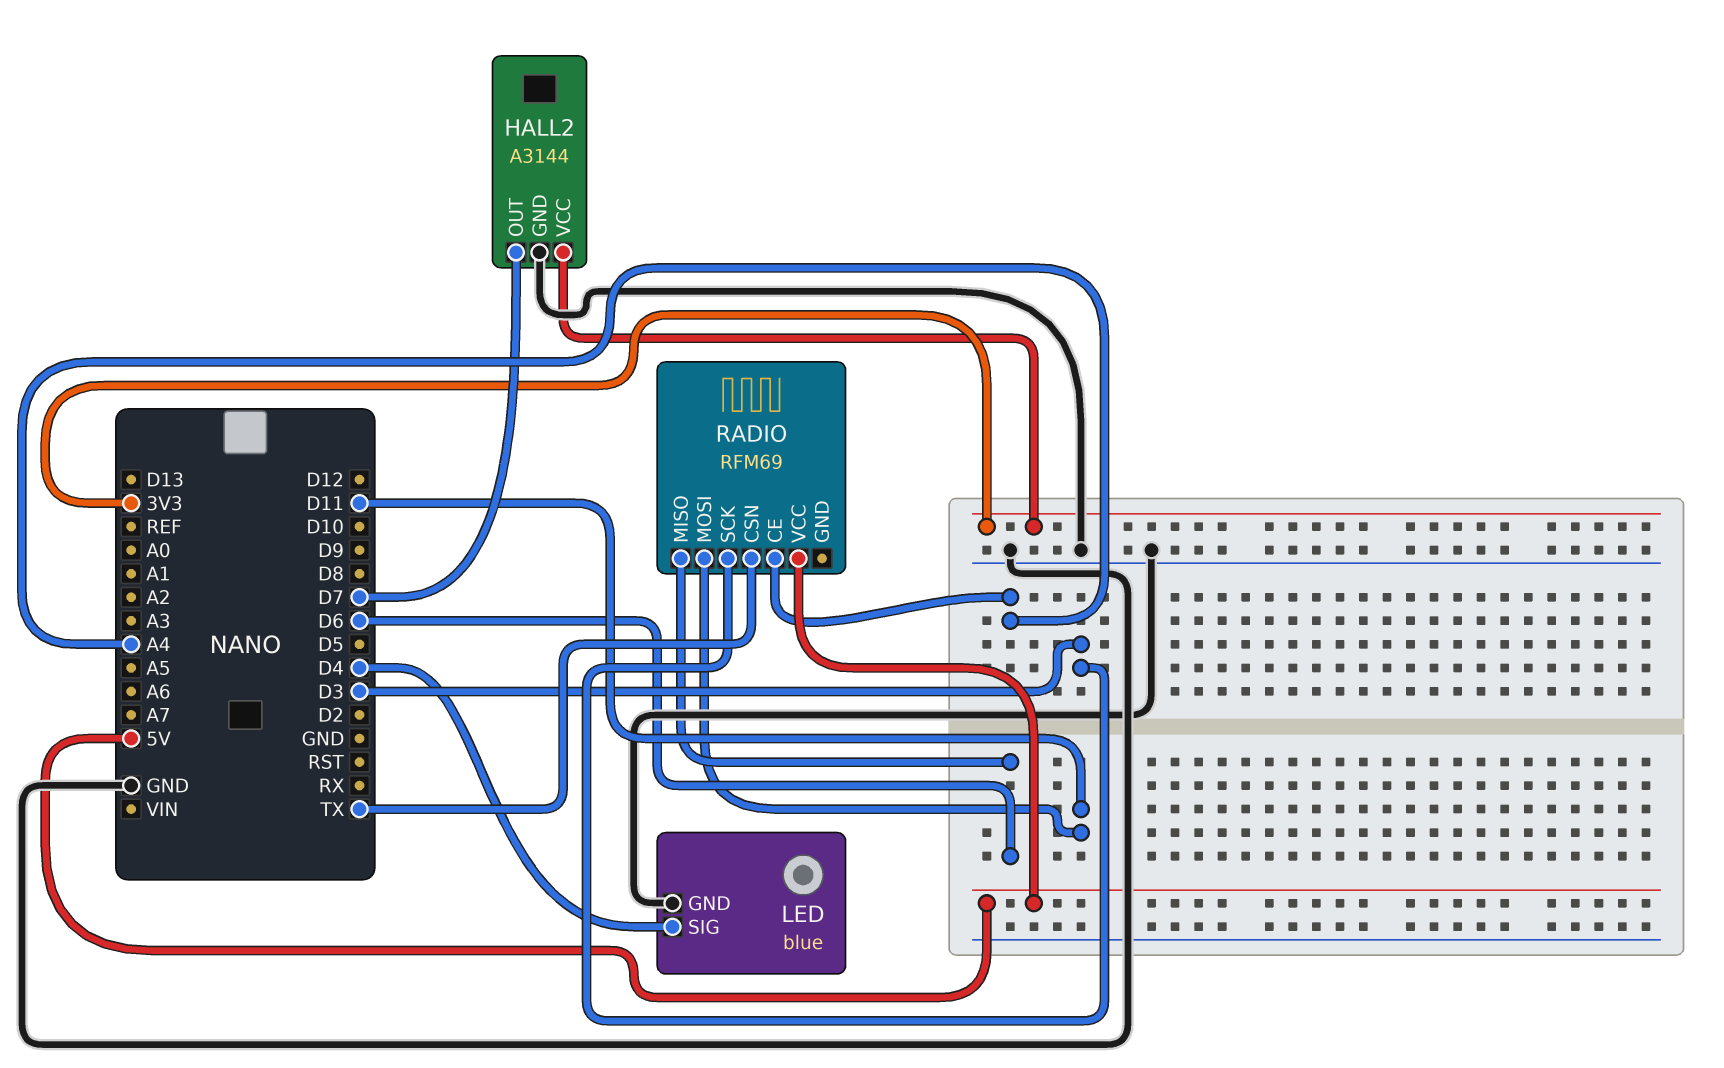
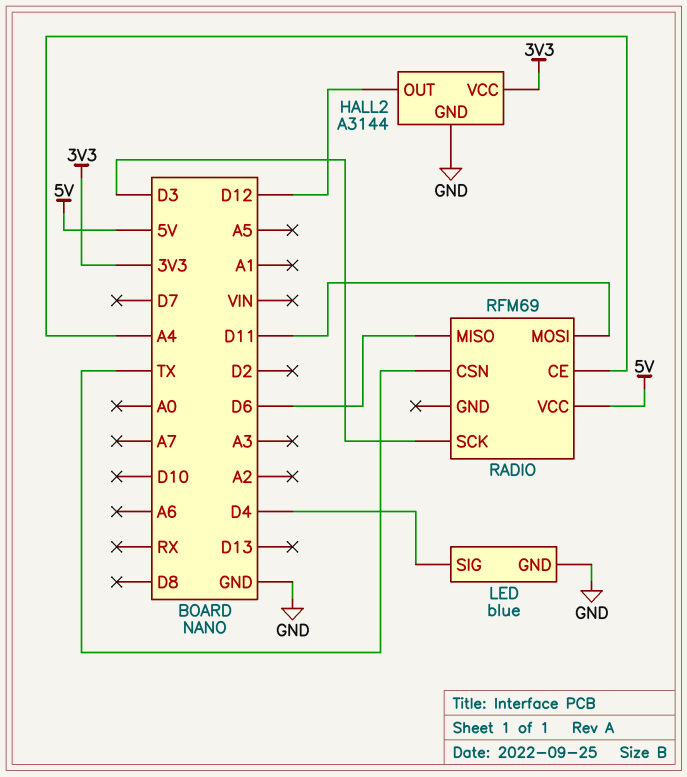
HALL2 pin OUT: D7 -> D12

